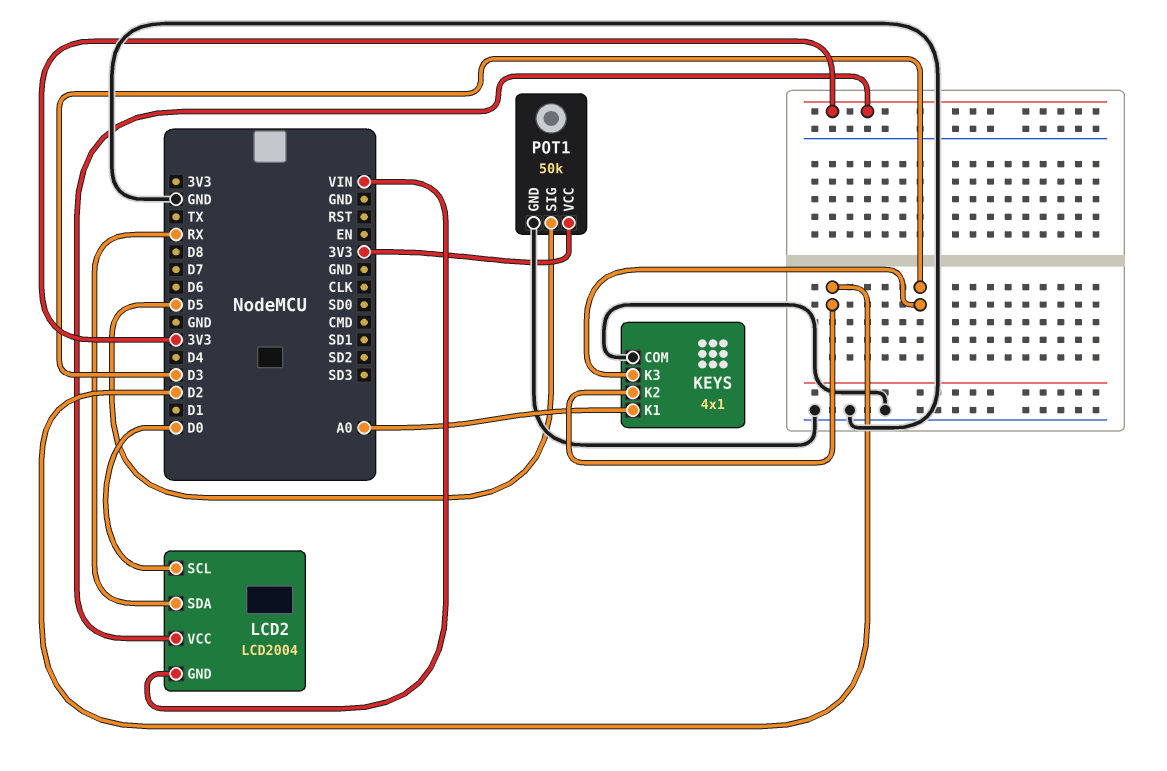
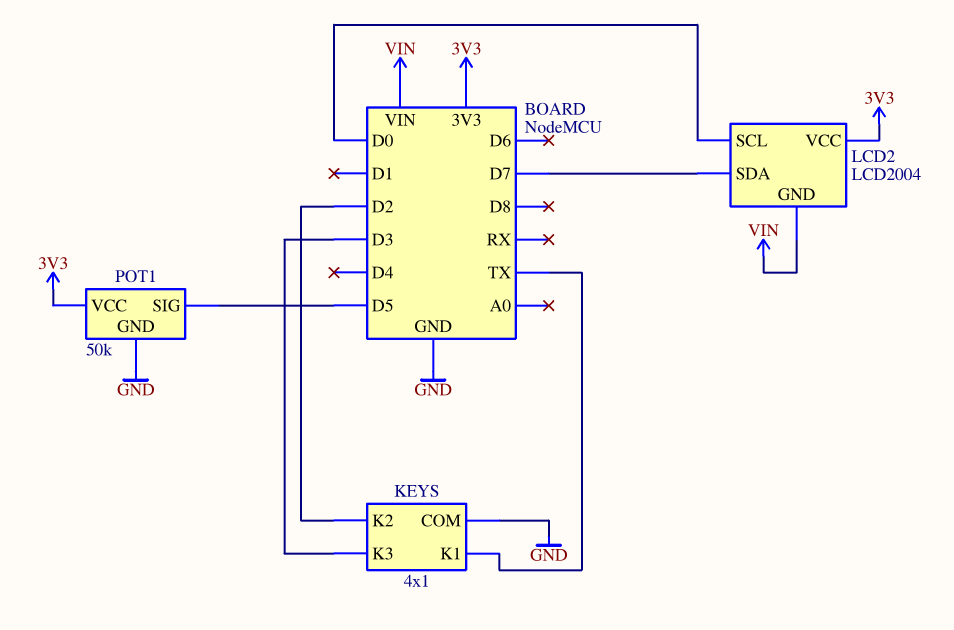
KEYS pin K1: A0 -> TX
LCD2 pin SDA: RX -> D7

